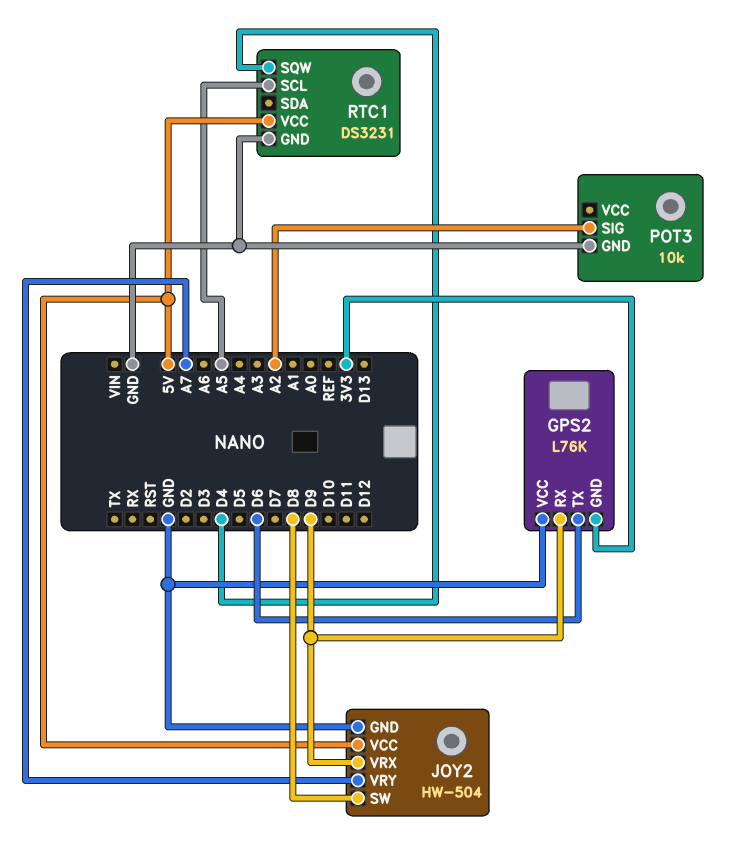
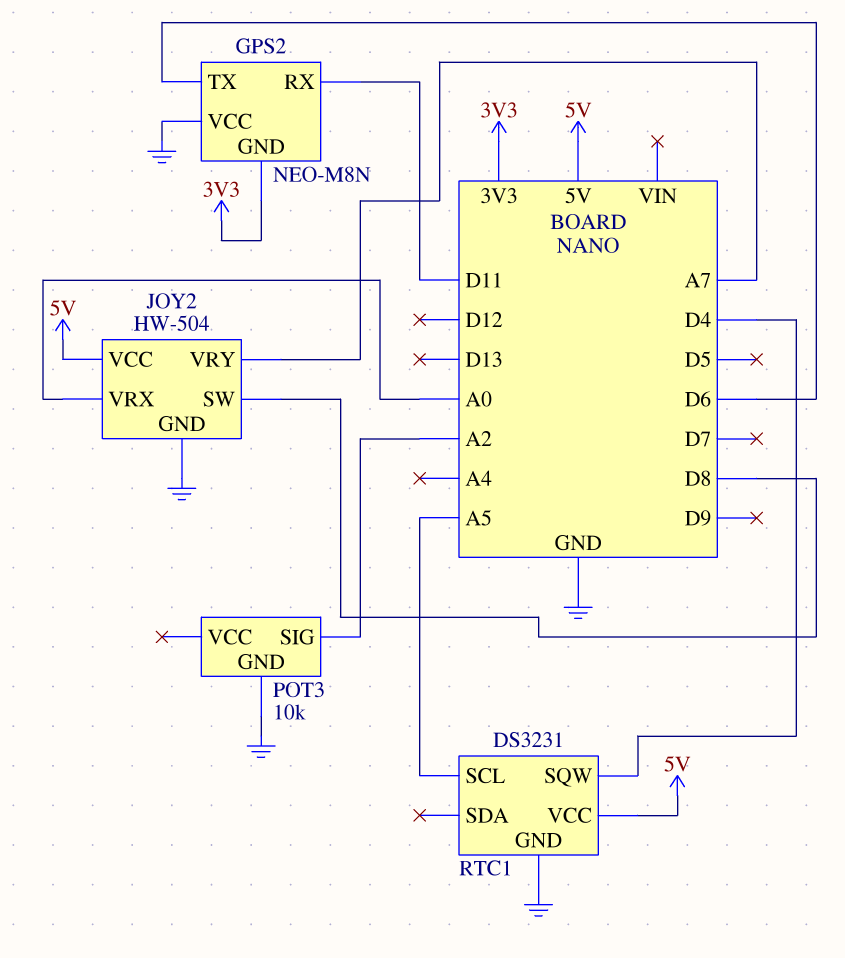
GPS2: L76K -> NEO-M8N
GPS2 pin RX: D9 -> D11
JOY2 pin VRX: D9 -> A0

